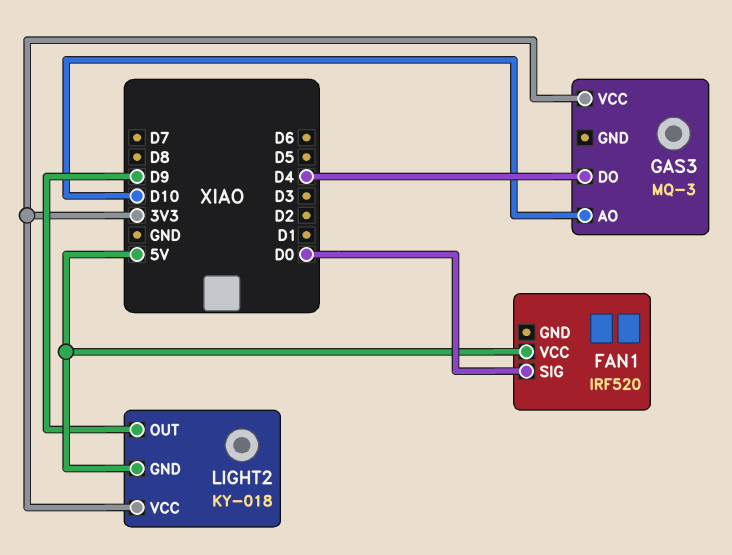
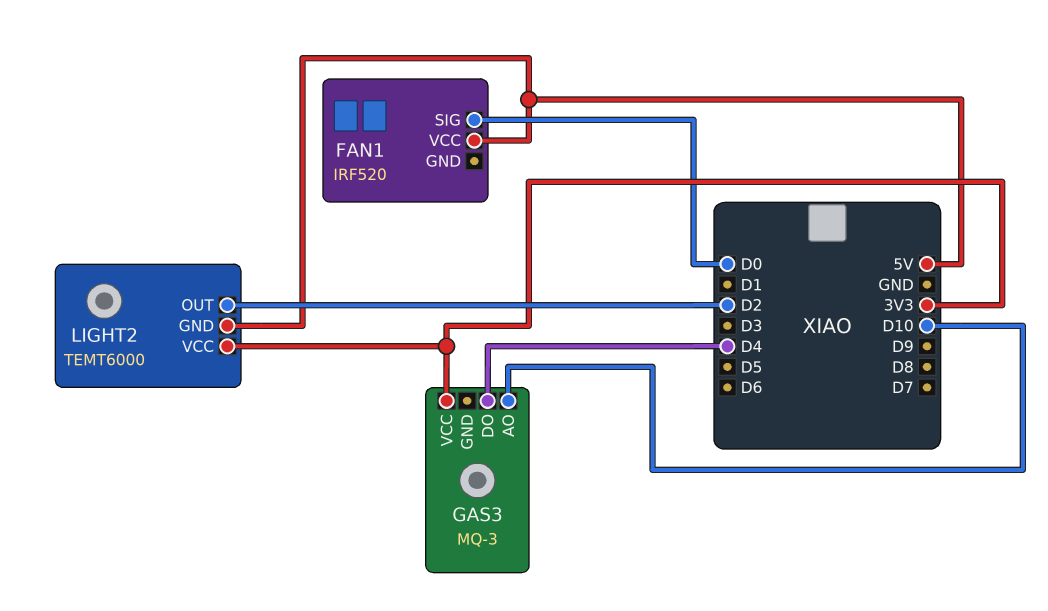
LIGHT2: KY-018 -> TEMT6000
LIGHT2 pin OUT: D9 -> D2

